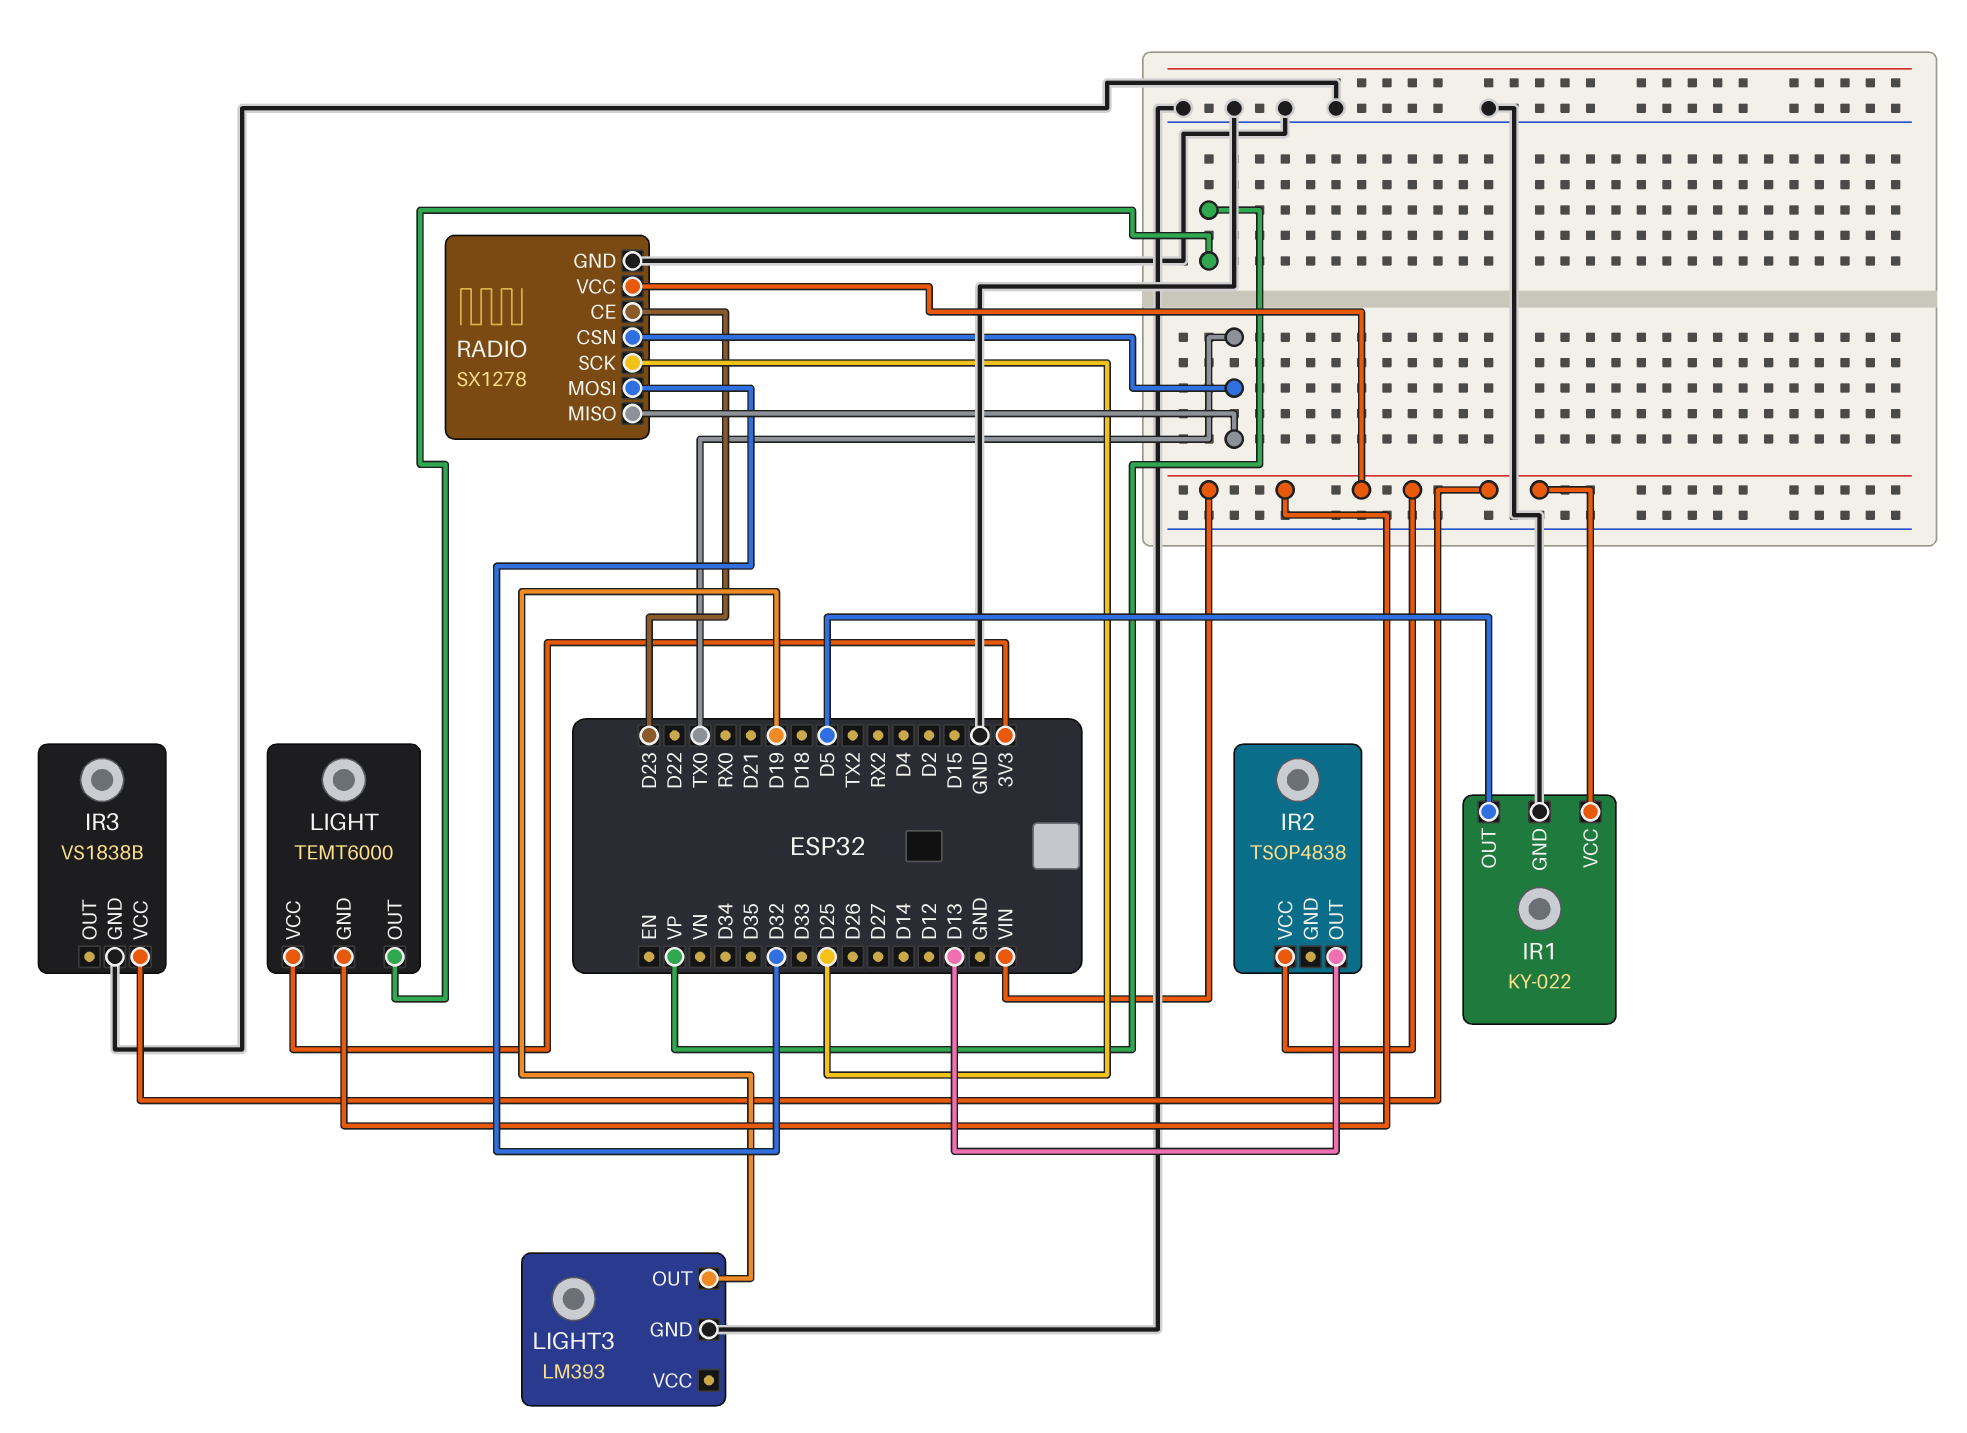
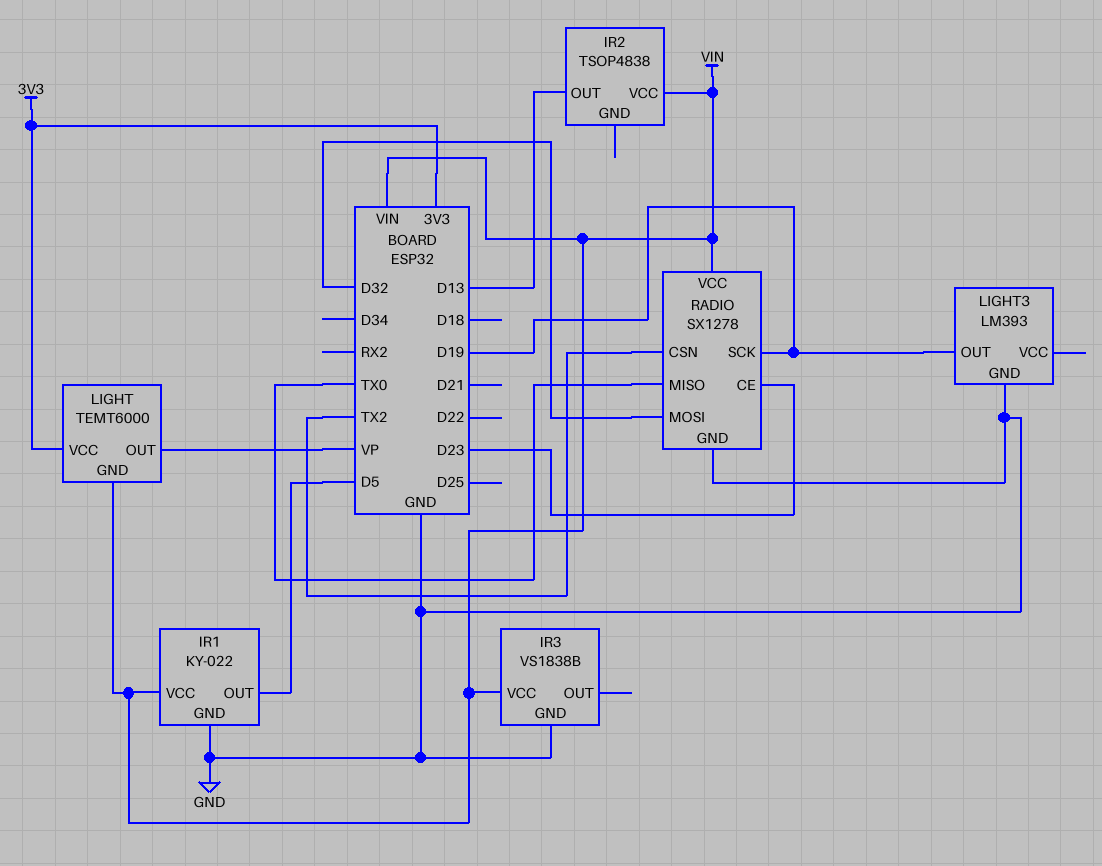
RADIO pin CSN: TX0 -> TX2
RADIO pin SCK: D25 -> D19

